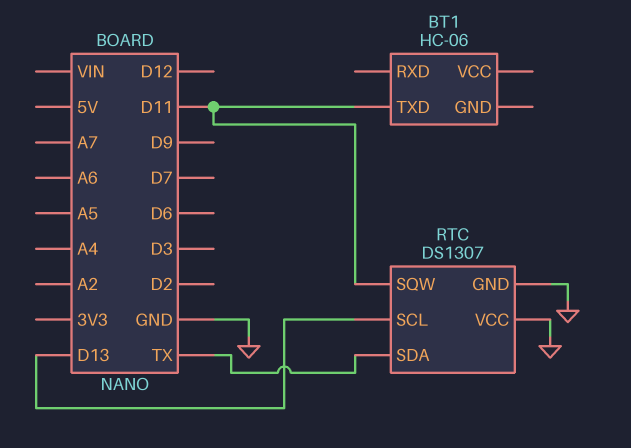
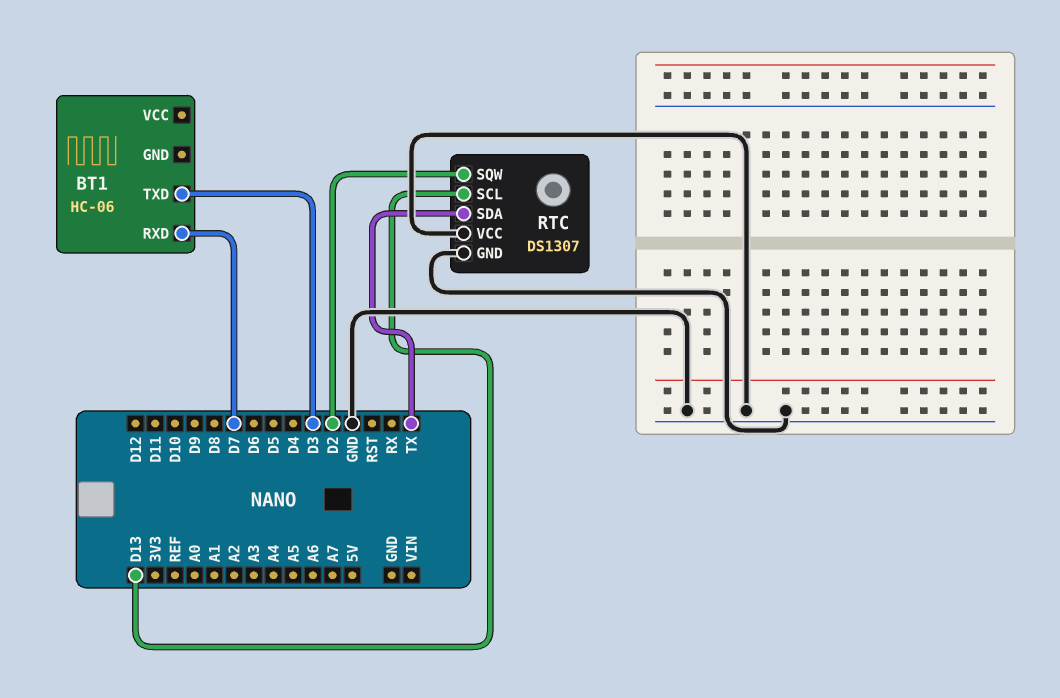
BT1 pin RXD: none -> D7
BT1 pin TXD: D11 -> D3
RTC pin SQW: D11 -> D2

